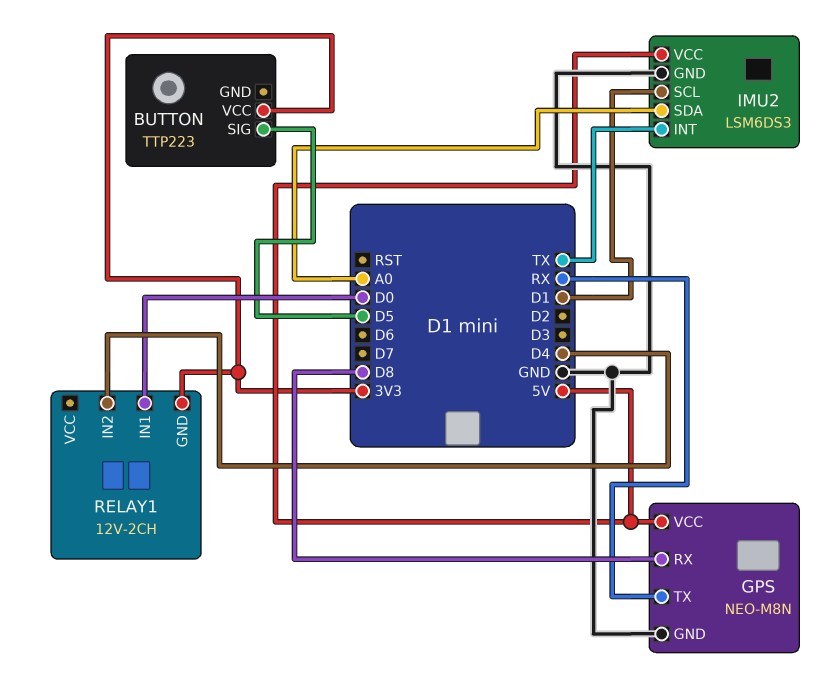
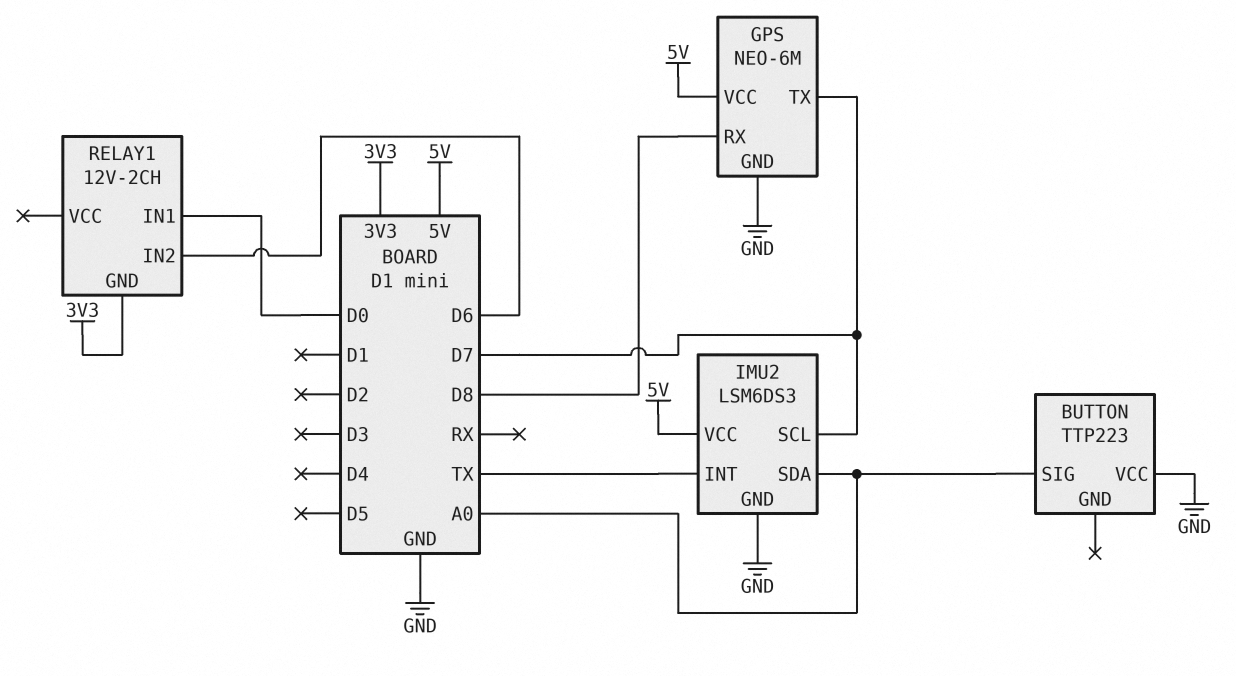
BUTTON pin SIG: D5 -> A0
BUTTON pin VCC: 3V3 -> GND
GPS: NEO-M8N -> NEO-6M
GPS pin TX: RX -> D7
IMU2 pin SCL: D1 -> D7
RELAY1 pin IN2: D4 -> D6

